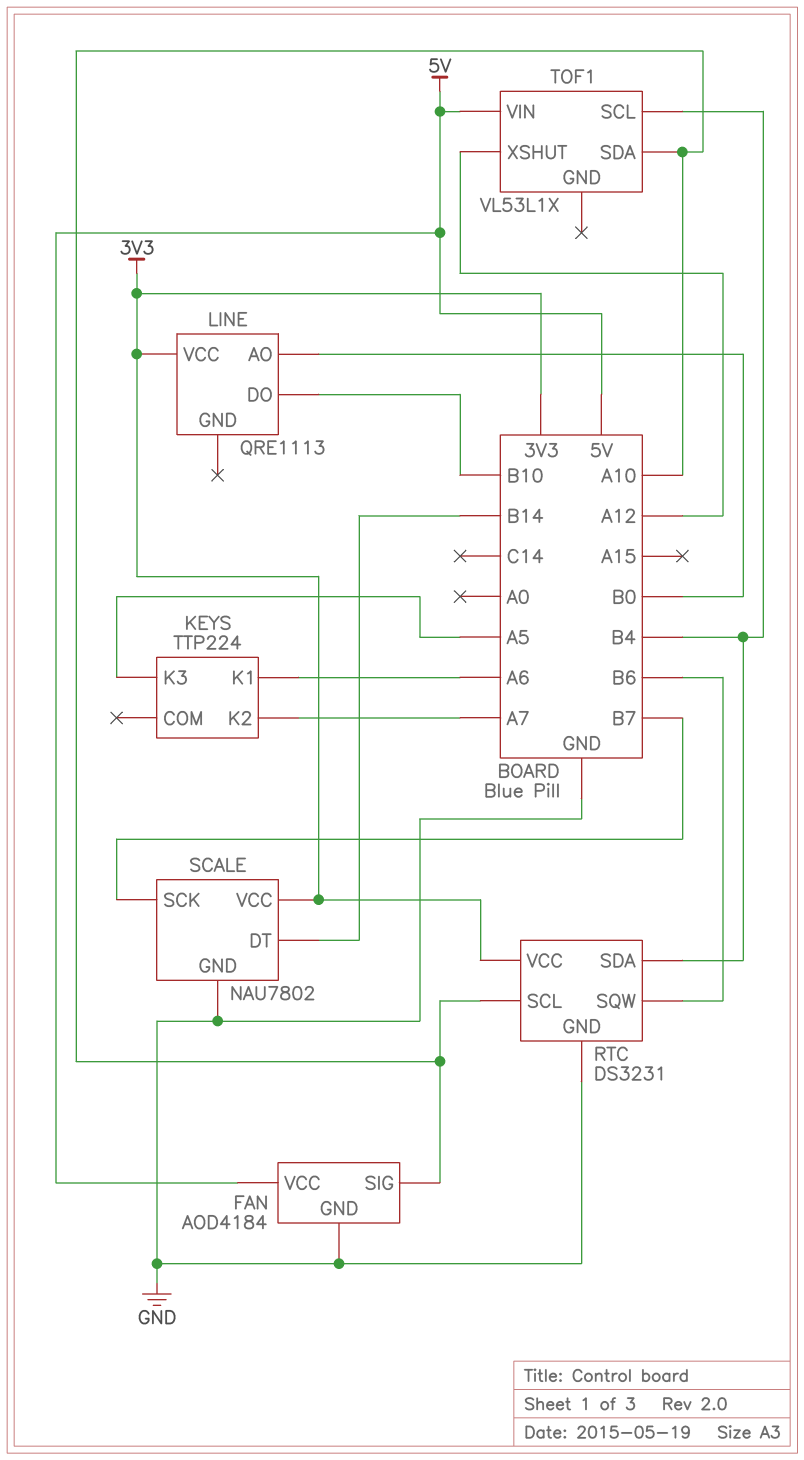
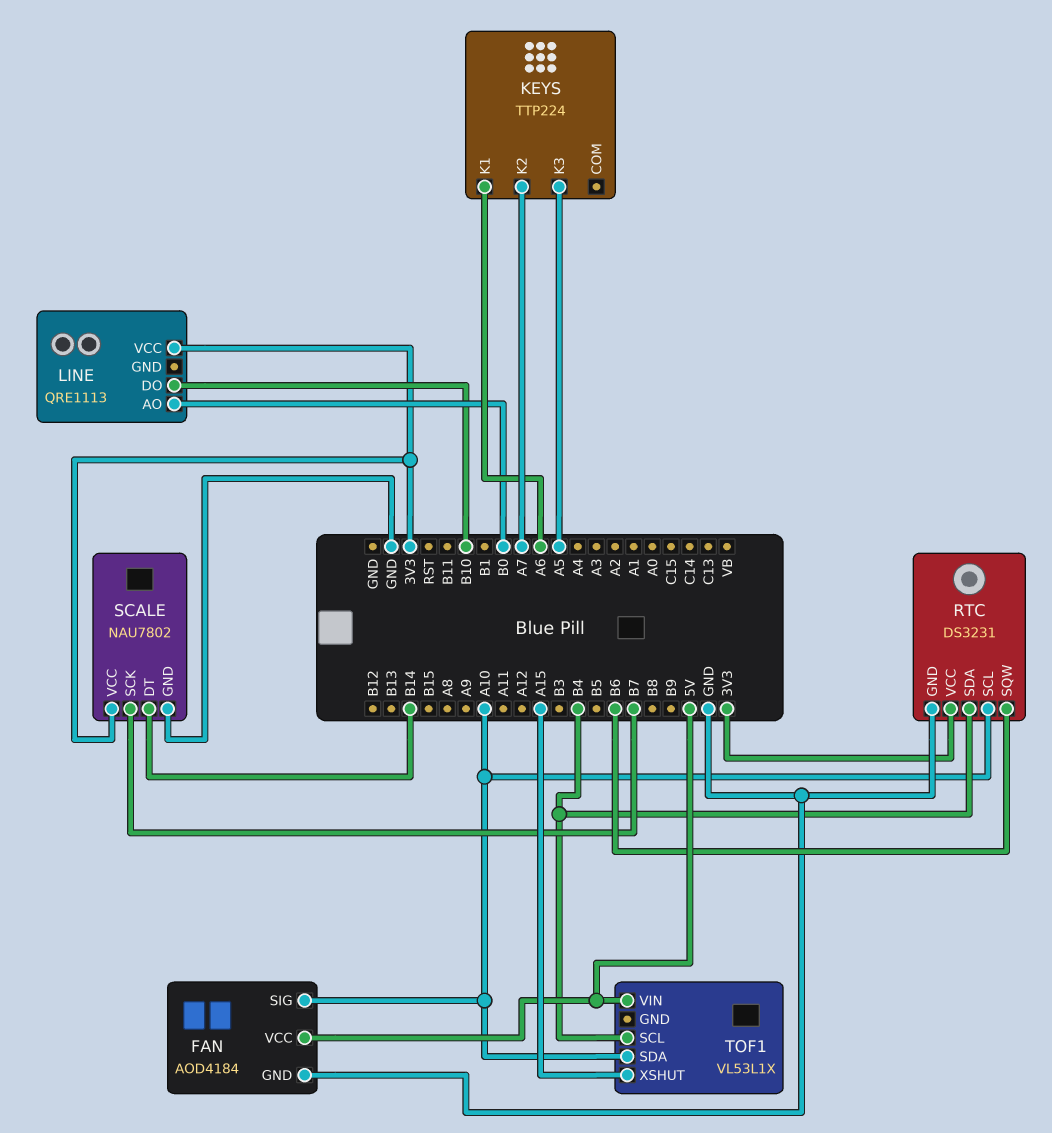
TOF1 pin XSHUT: A12 -> A15

